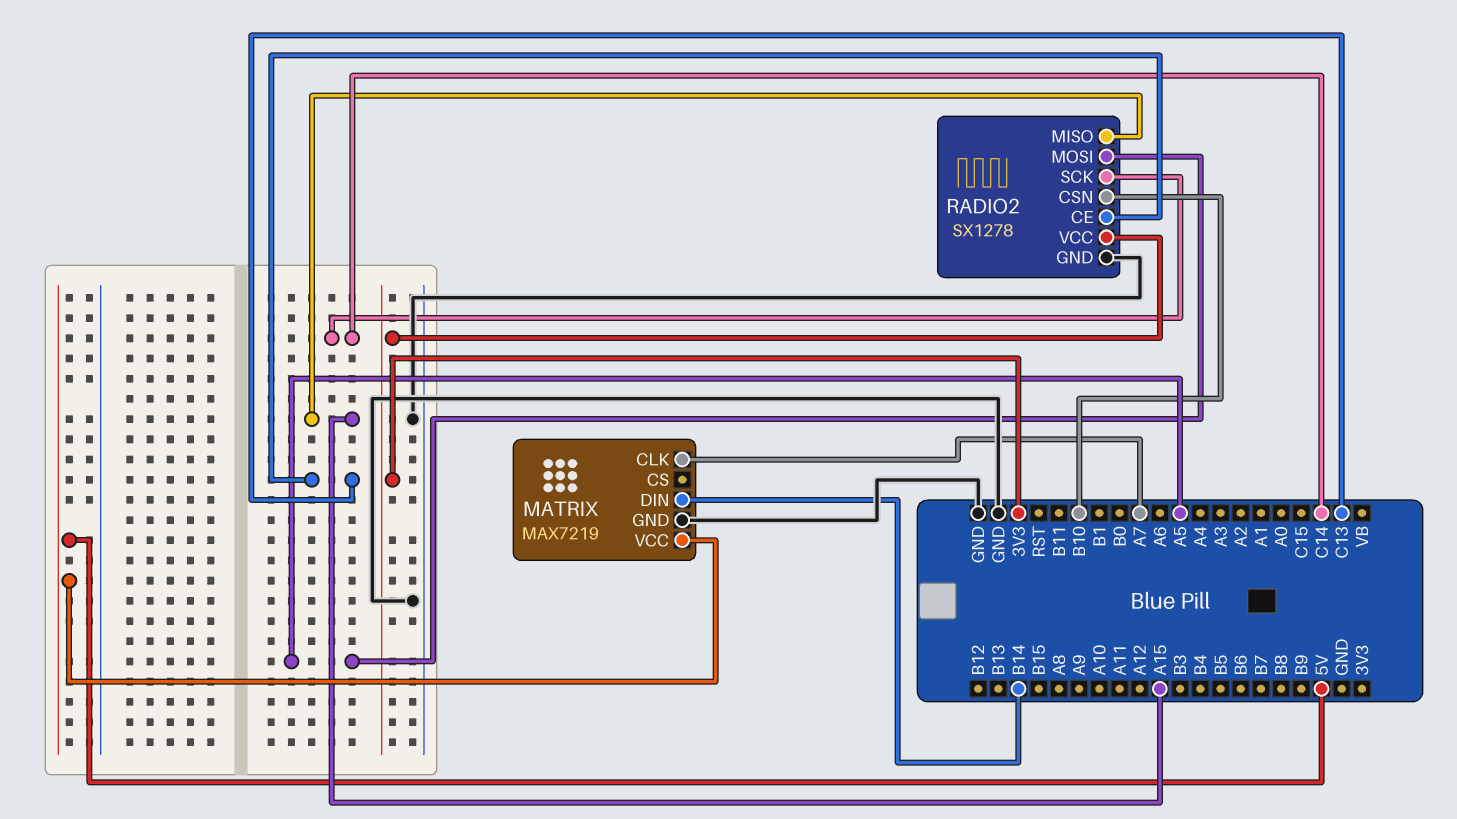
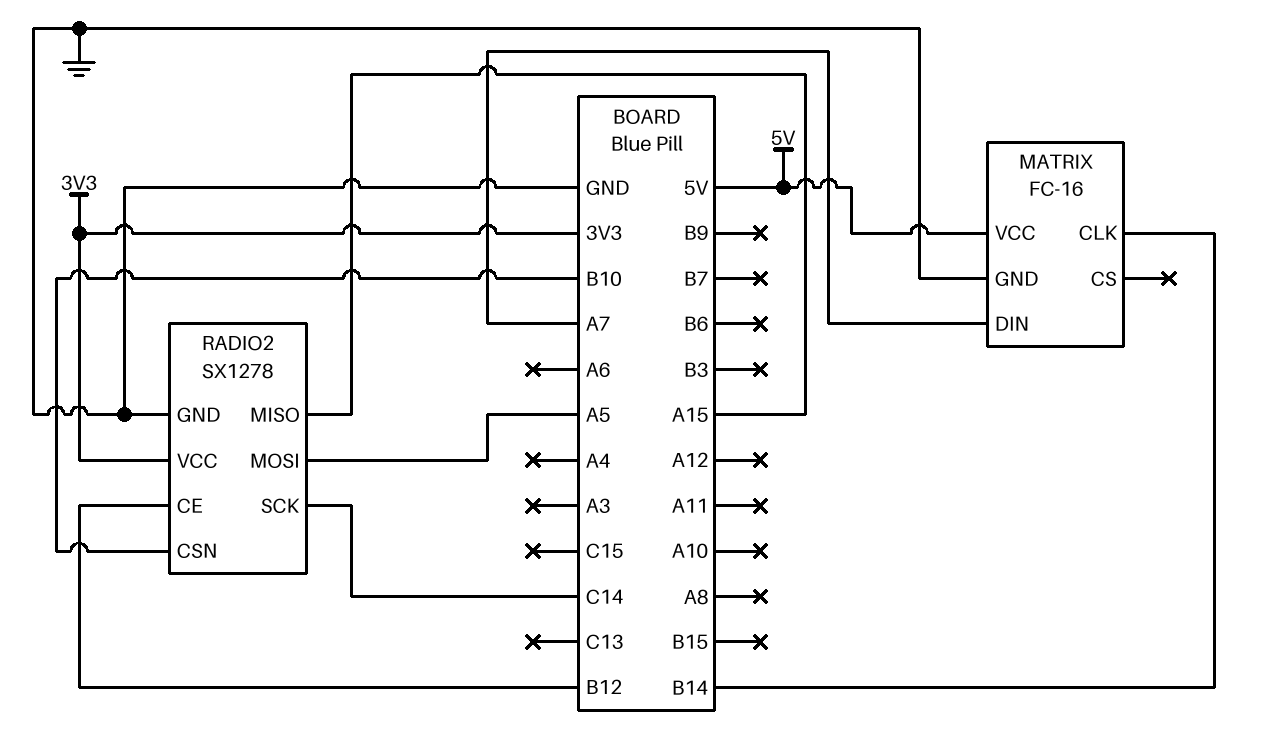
MATRIX: MAX7219 -> FC-16
MATRIX pin CLK: A7 -> B14
MATRIX pin DIN: B14 -> A7
RADIO2 pin CE: C13 -> B12

